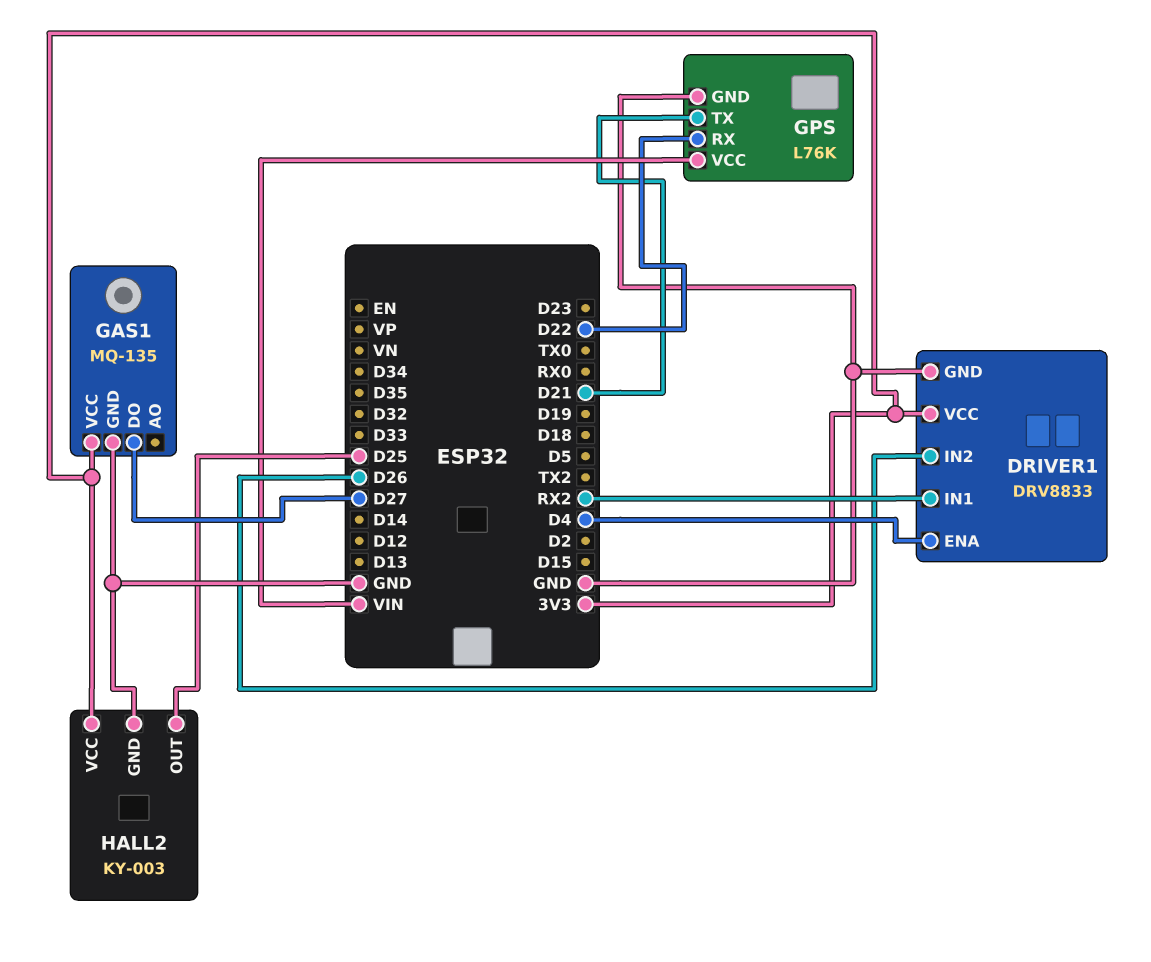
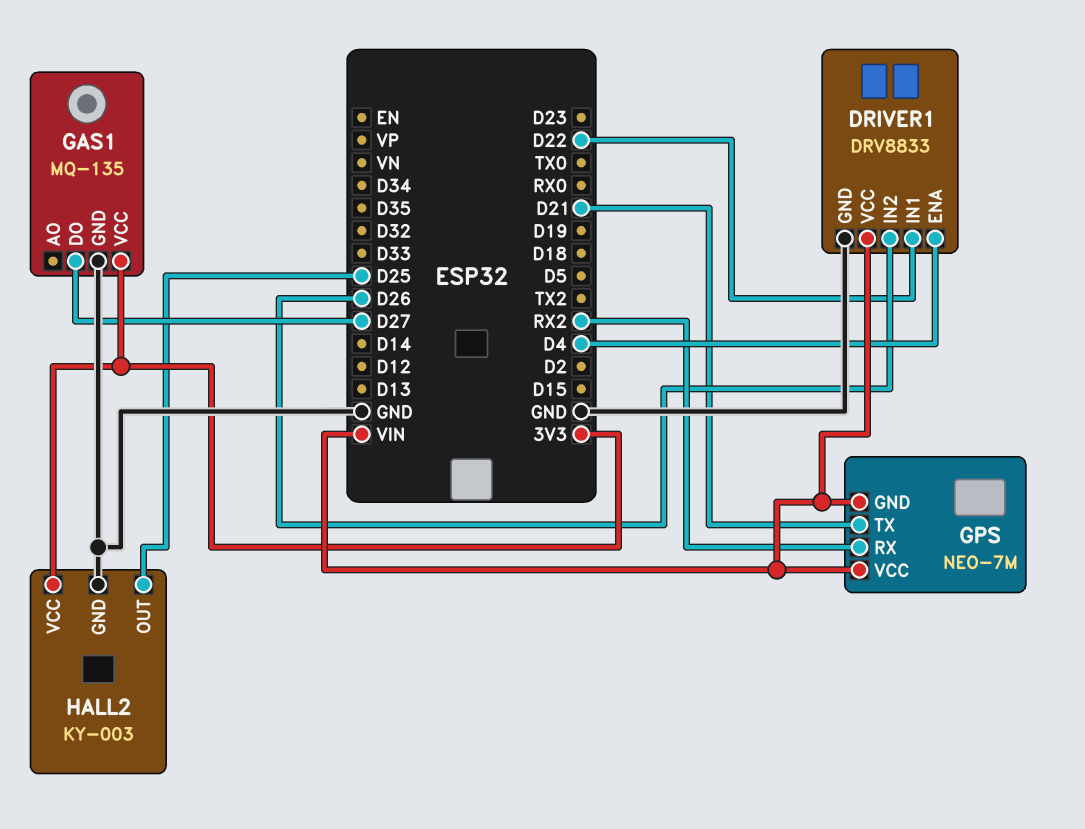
DRIVER1 pin IN1: RX2 -> D22
DRIVER1 pin VCC: 3V3 -> VIN
GPS: L76K -> NEO-7M
GPS pin GND: GND -> VIN
GPS pin RX: D22 -> RX2

